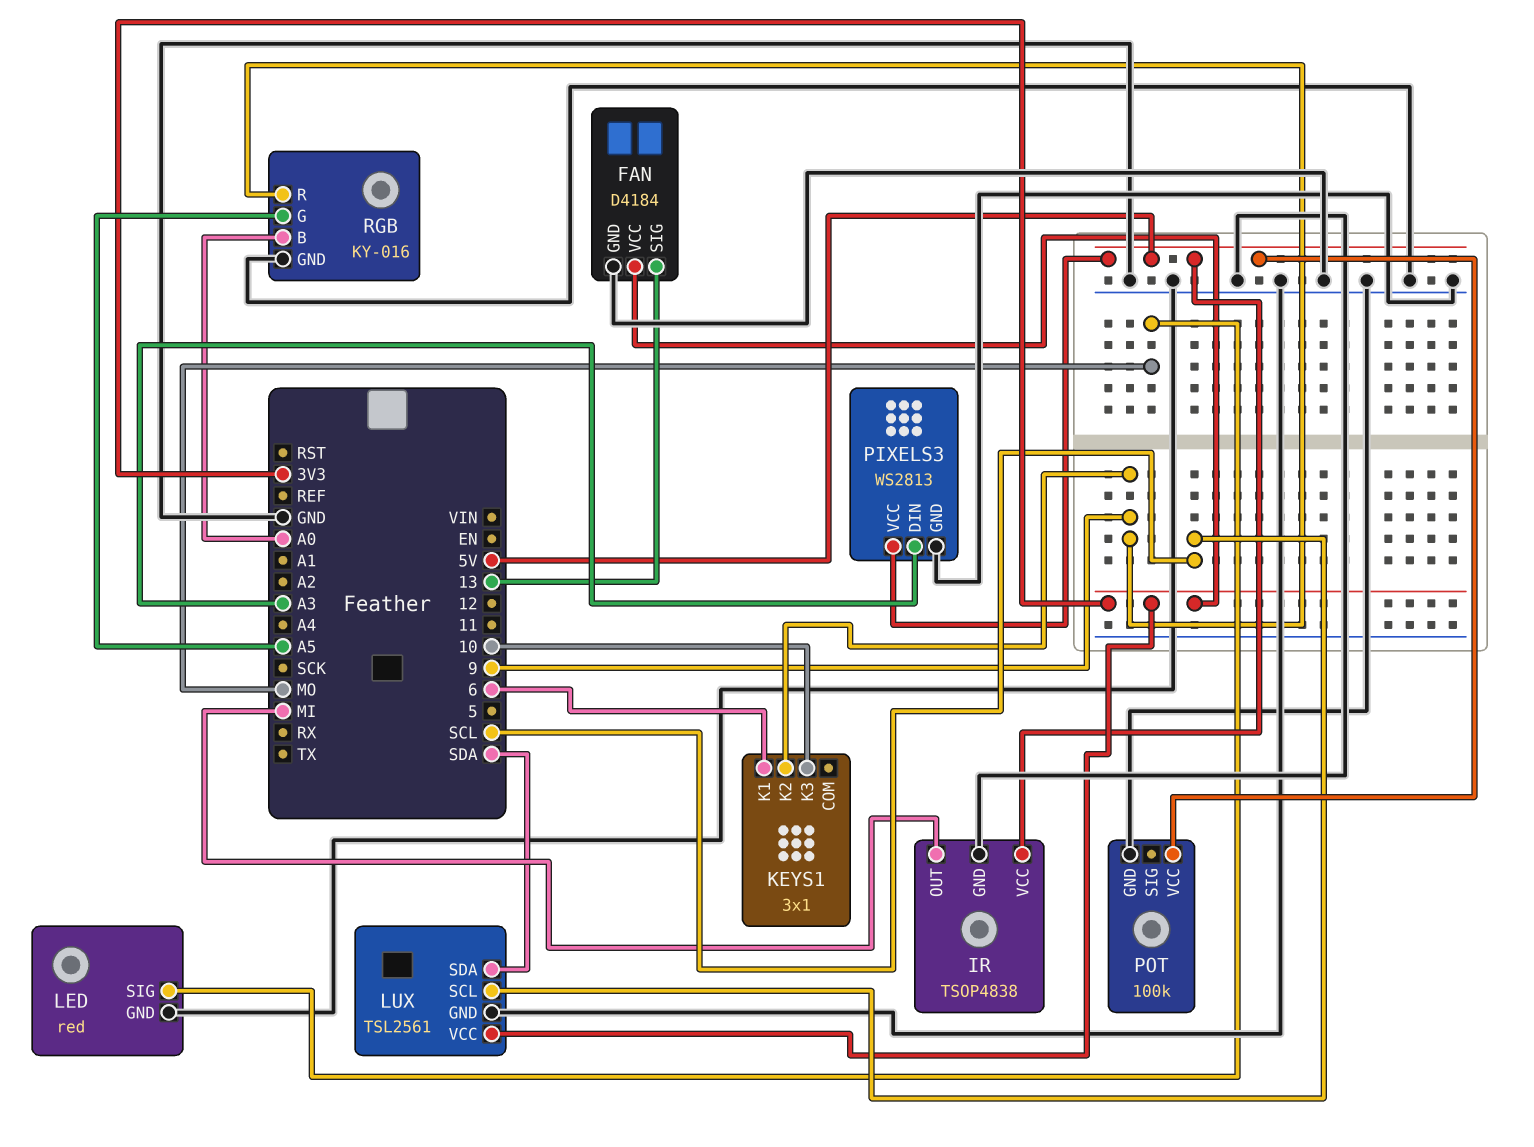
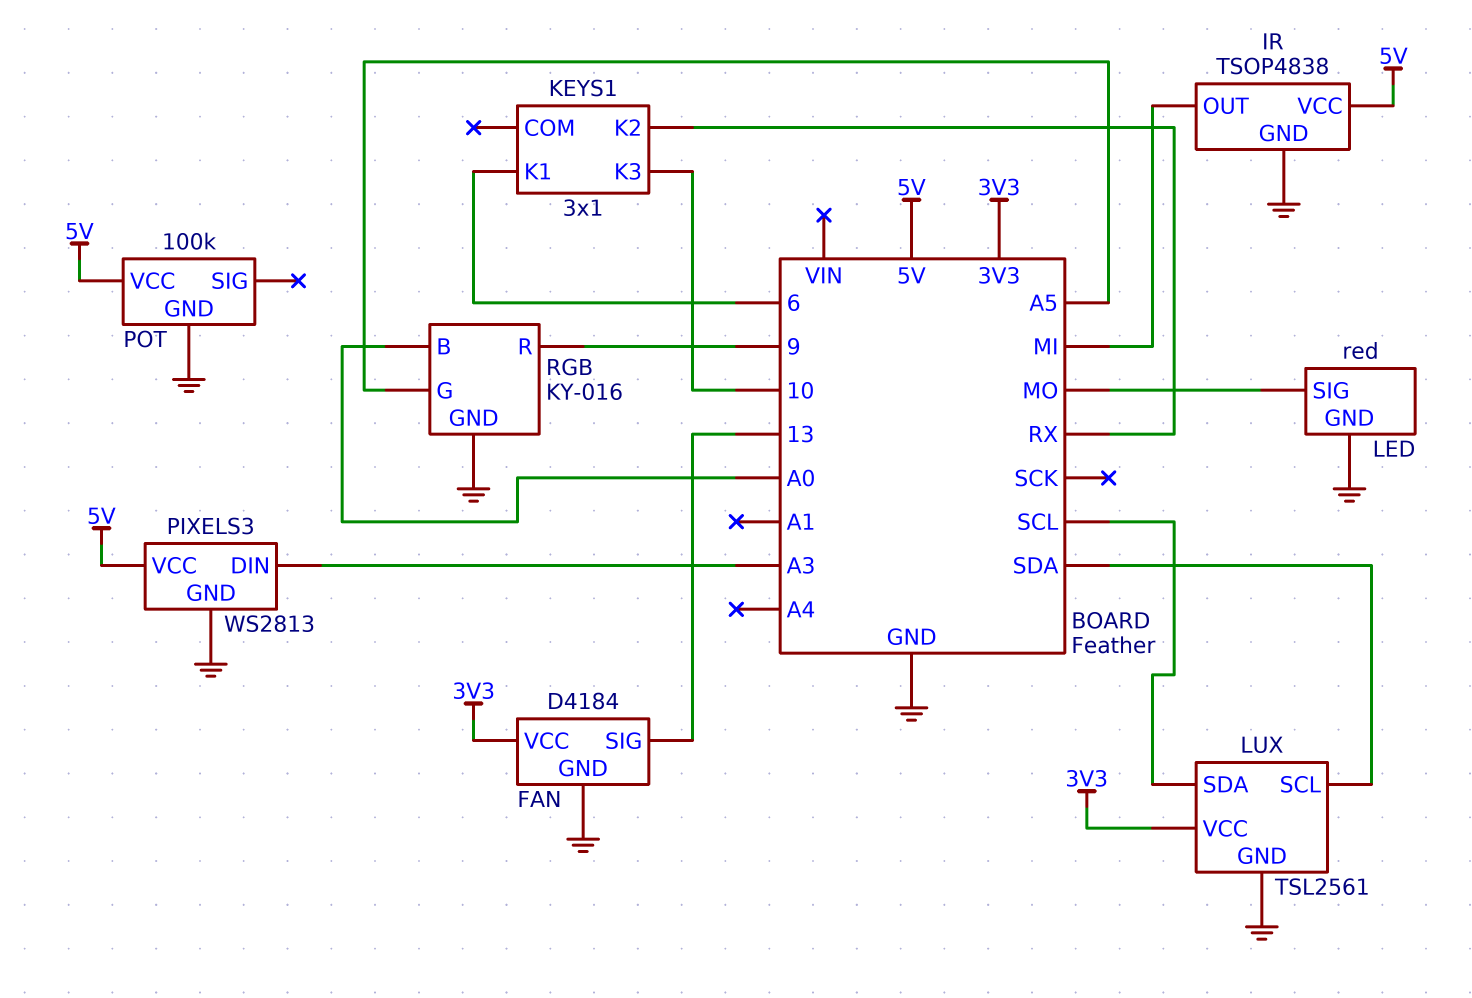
KEYS1 pin K2: 9 -> RX
LUX pin SCL: SCL -> SDA
LUX pin SDA: SDA -> SCL

